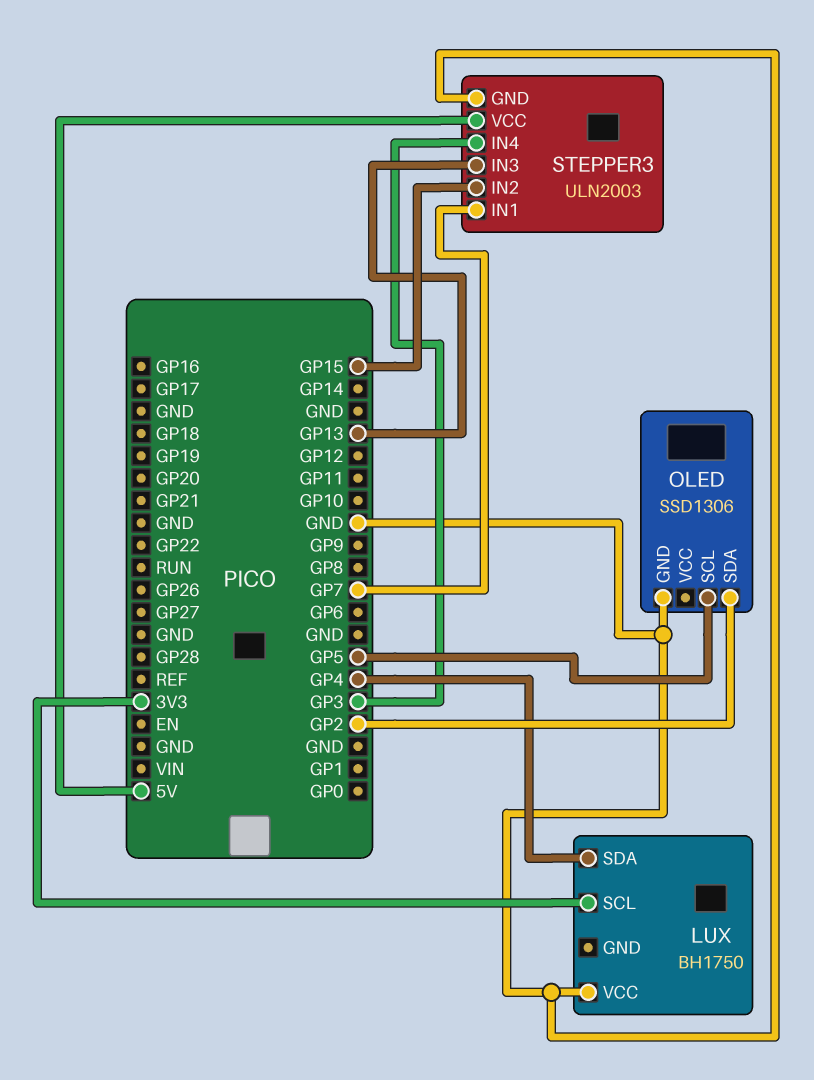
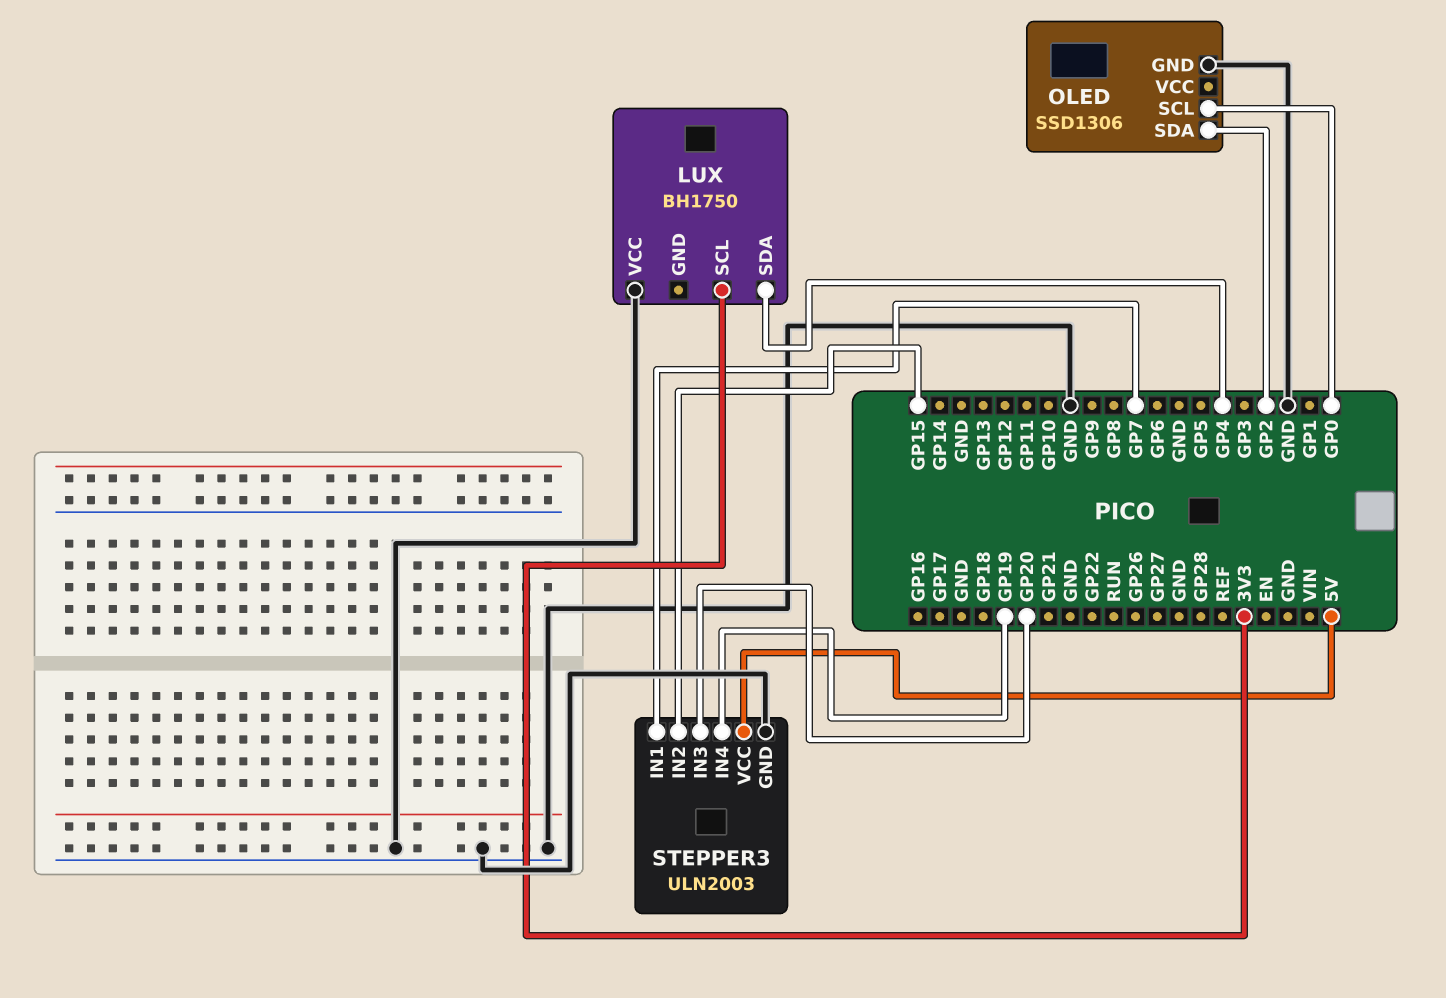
OLED pin SCL: GP5 -> GP0
STEPPER3 pin IN3: GP13 -> GP20
STEPPER3 pin IN4: GP3 -> GP19

